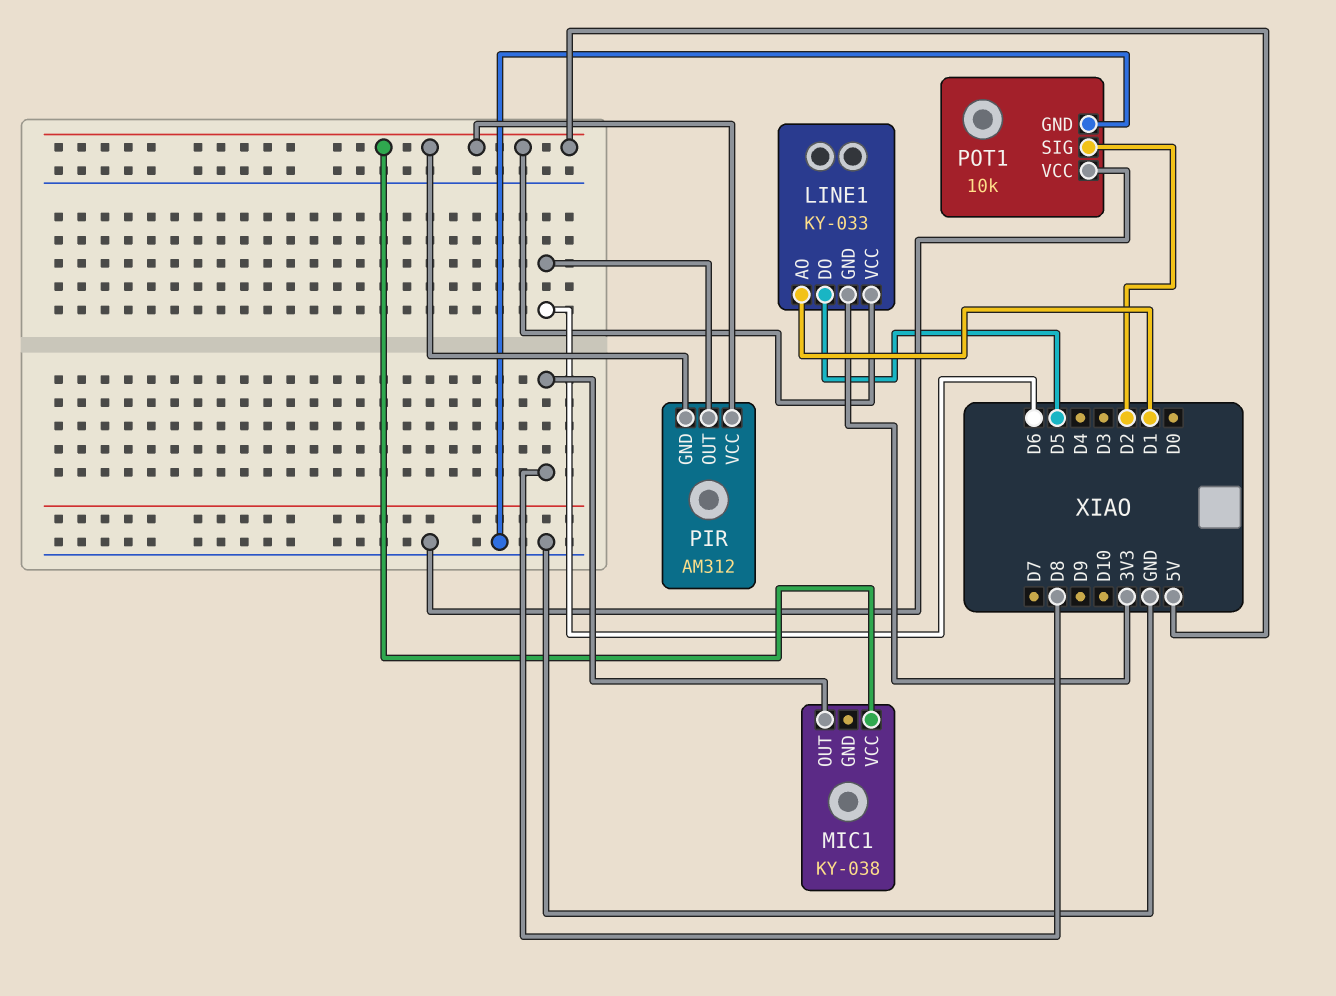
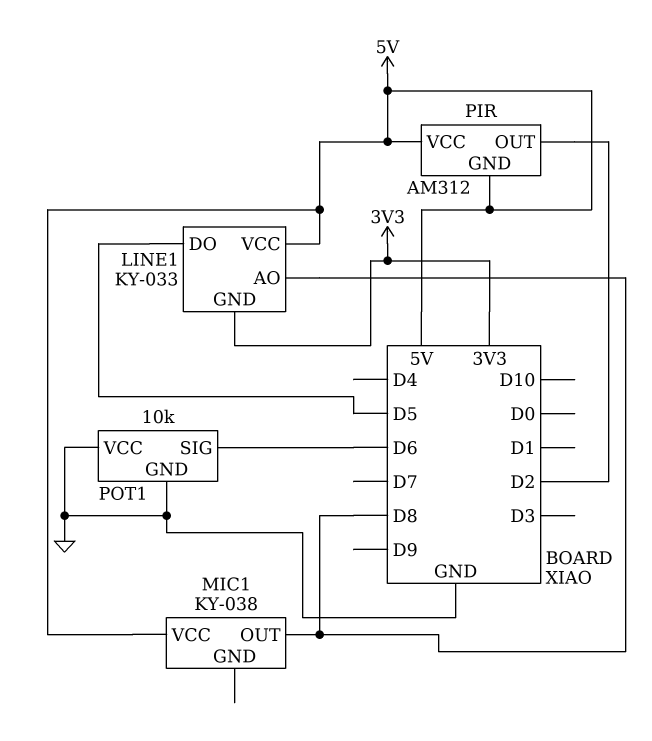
LINE1 pin AO: D1 -> D8
PIR pin OUT: D6 -> D2
POT1 pin SIG: D2 -> D6

